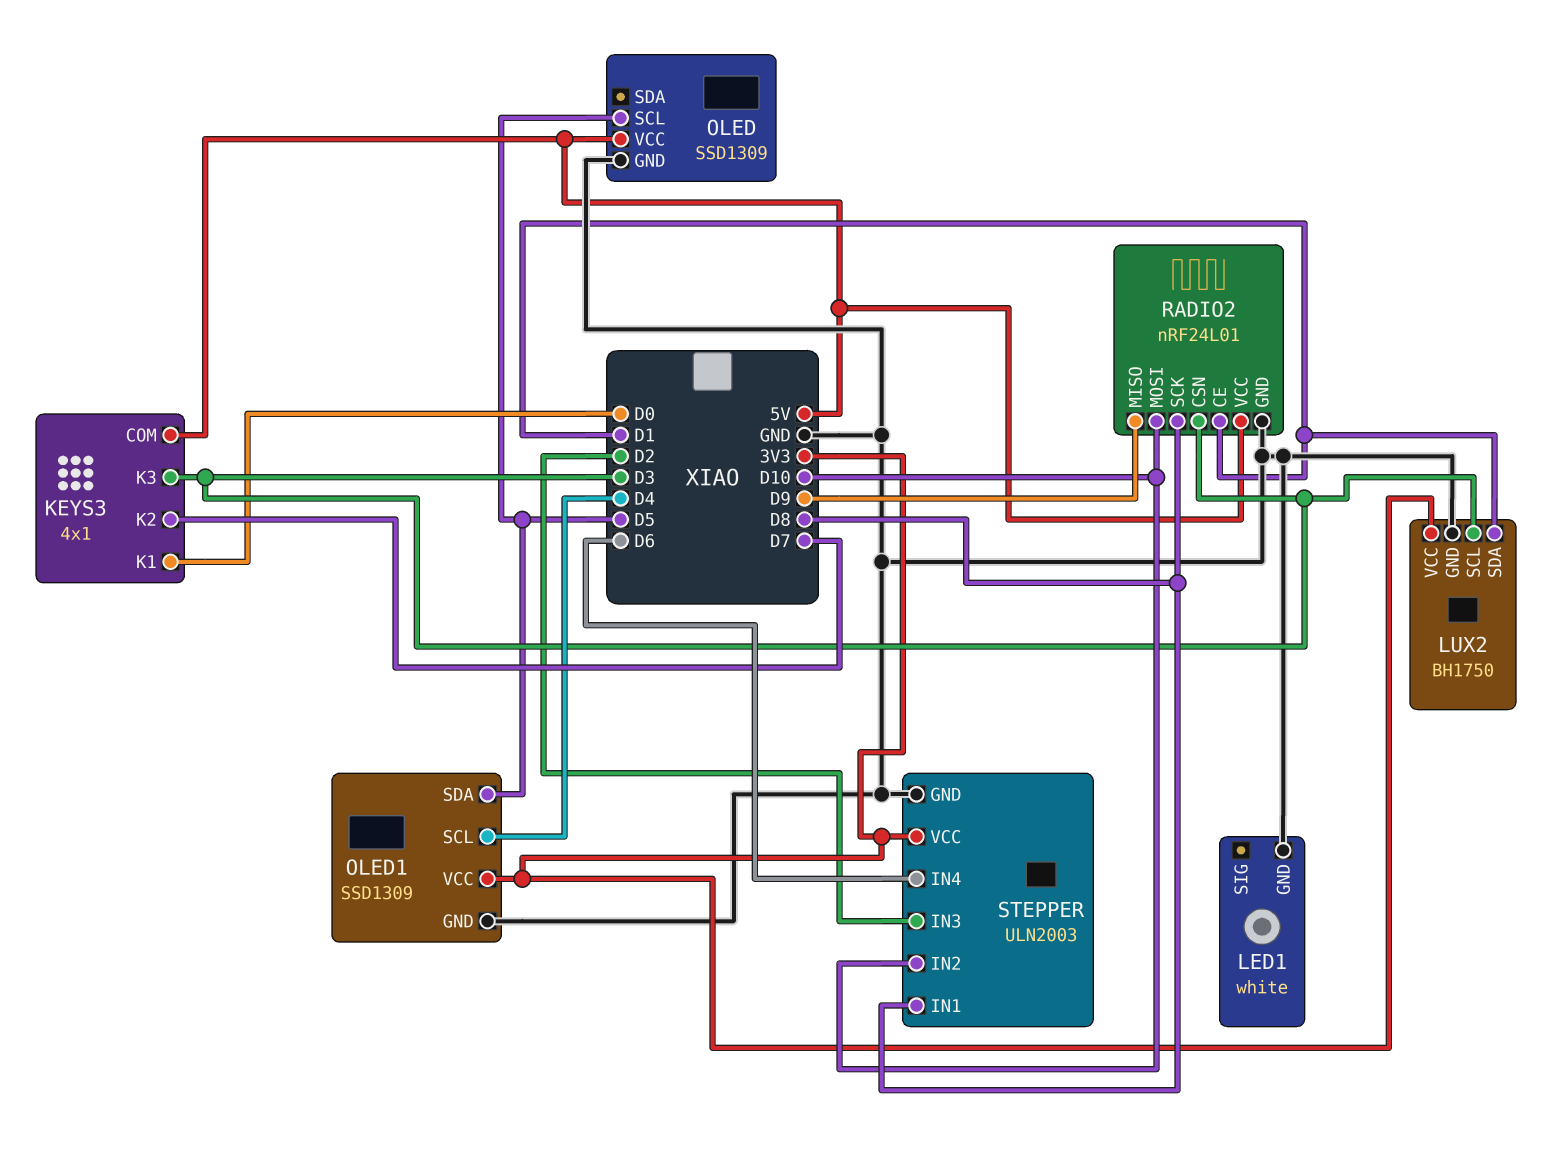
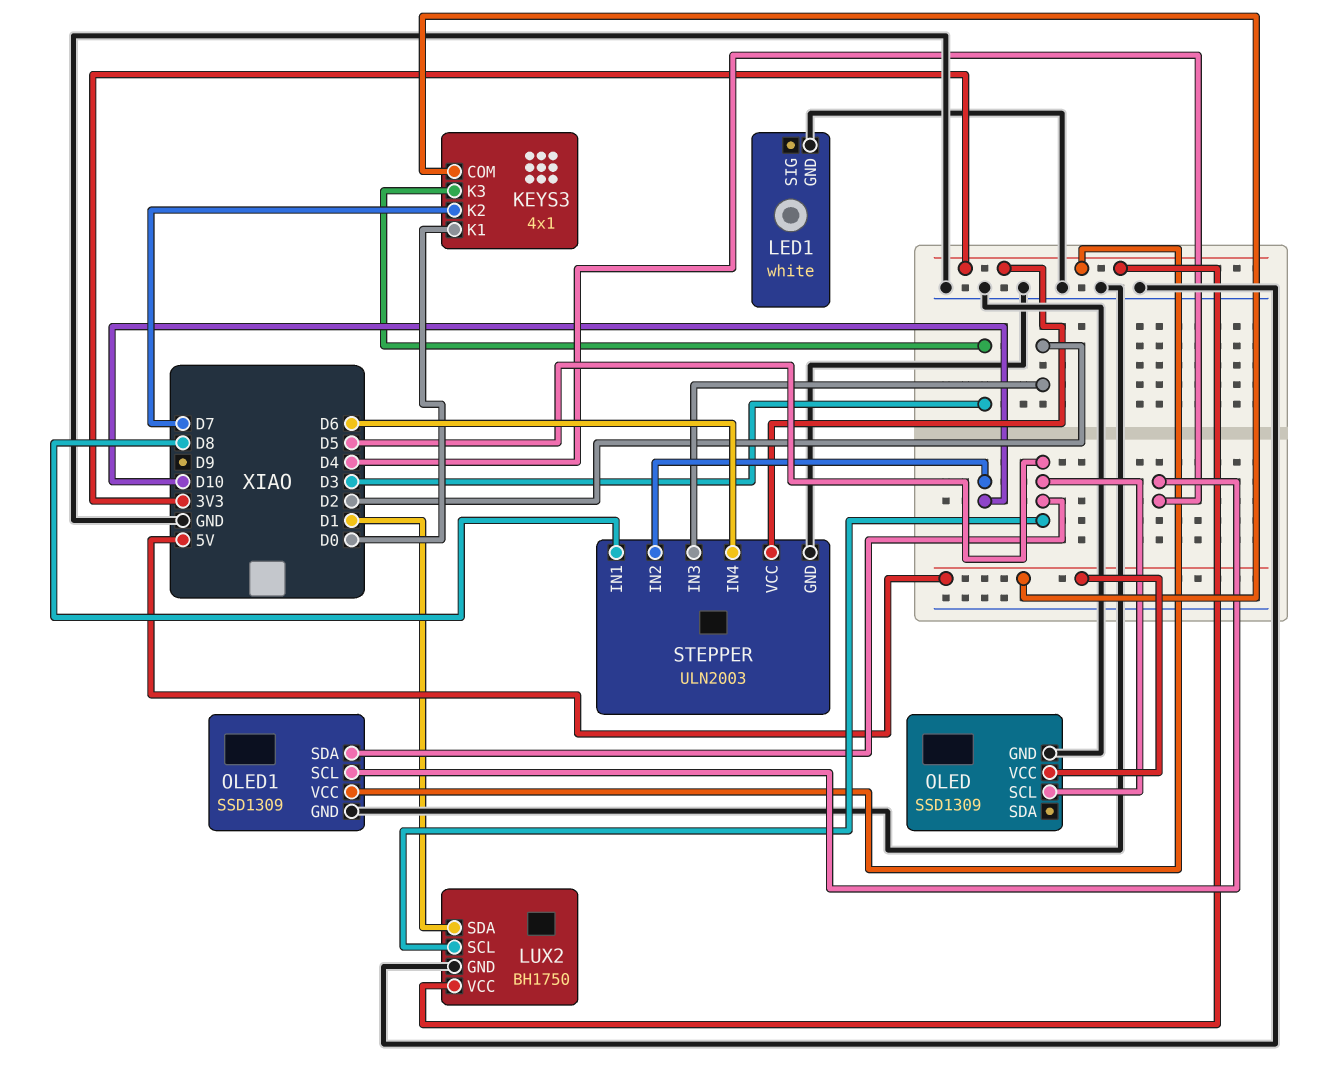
LUX2 pin SCL: D3 -> D5
RADIO2: nRF24L01 -> none
RADIO2 pin CE: D1 -> none
RADIO2 pin CSN: D3 -> none
RADIO2 pin GND: GND -> none
RADIO2 pin MISO: D9 -> none
RADIO2 pin MOSI: D10 -> none
RADIO2 pin SCK: D8 -> none
RADIO2 pin VCC: 5V -> none

